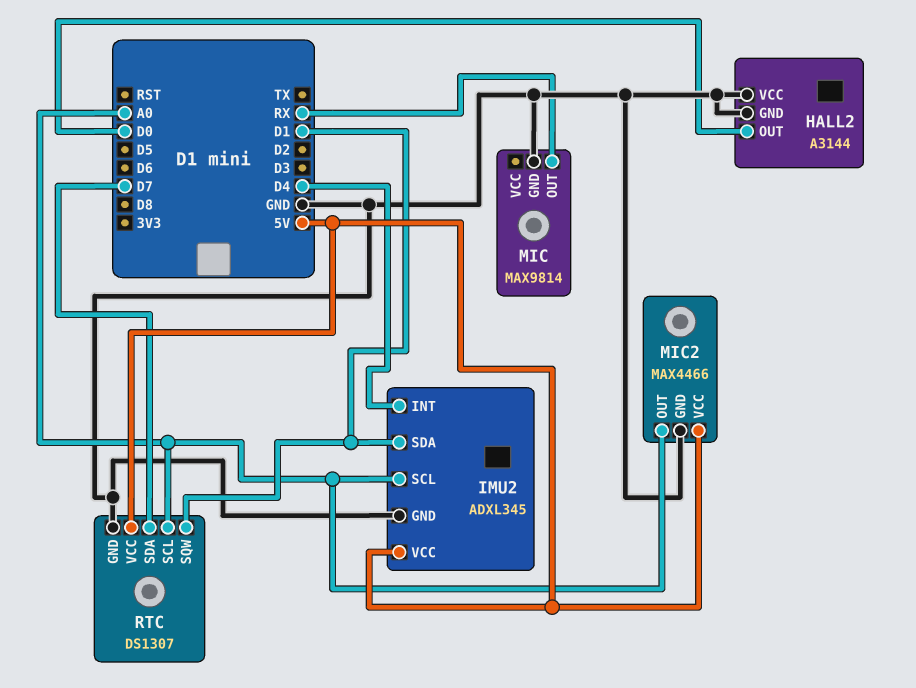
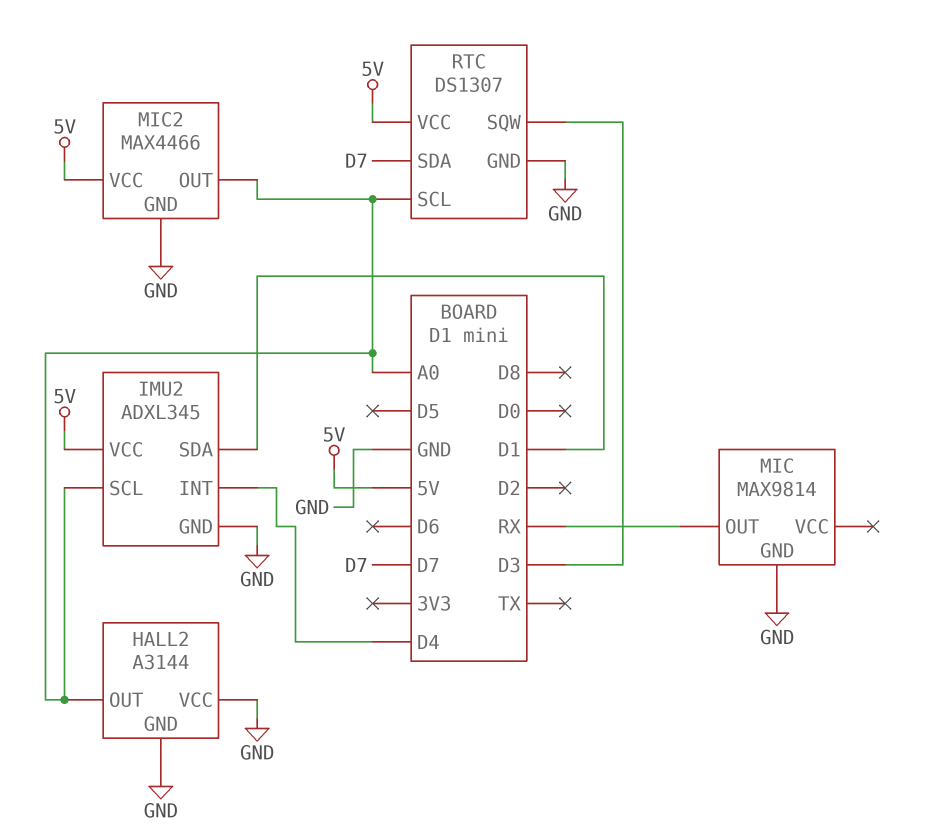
HALL2 pin OUT: D0 -> A0
RTC pin SQW: D1 -> D3

